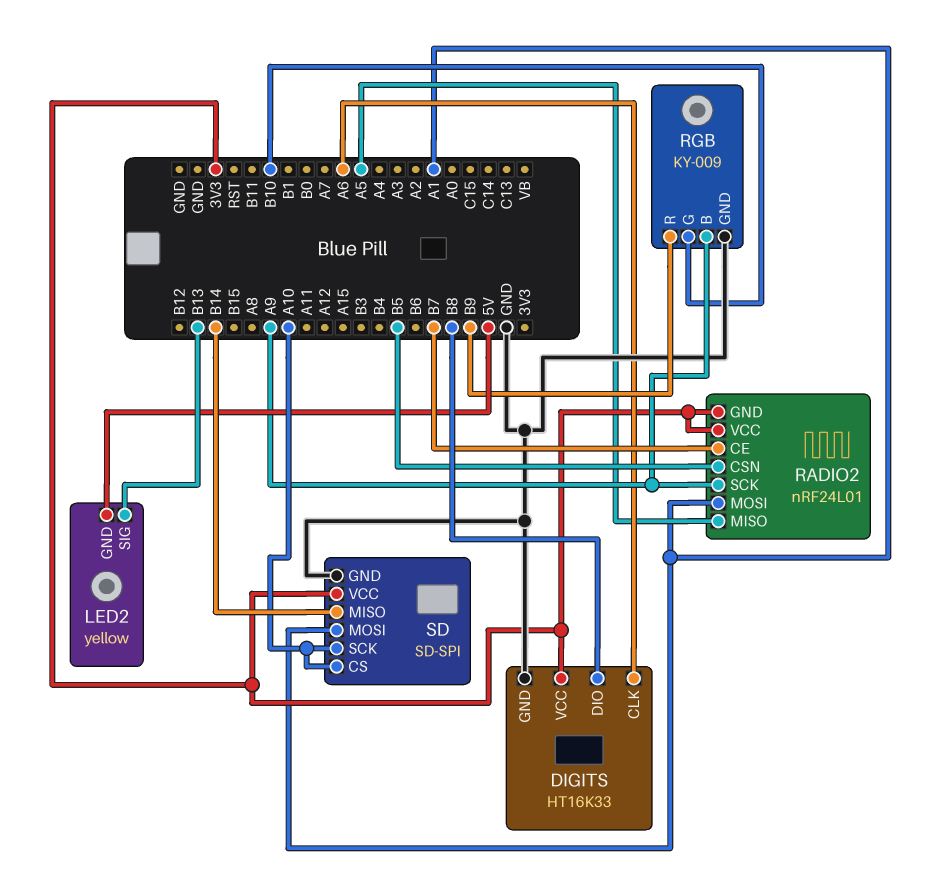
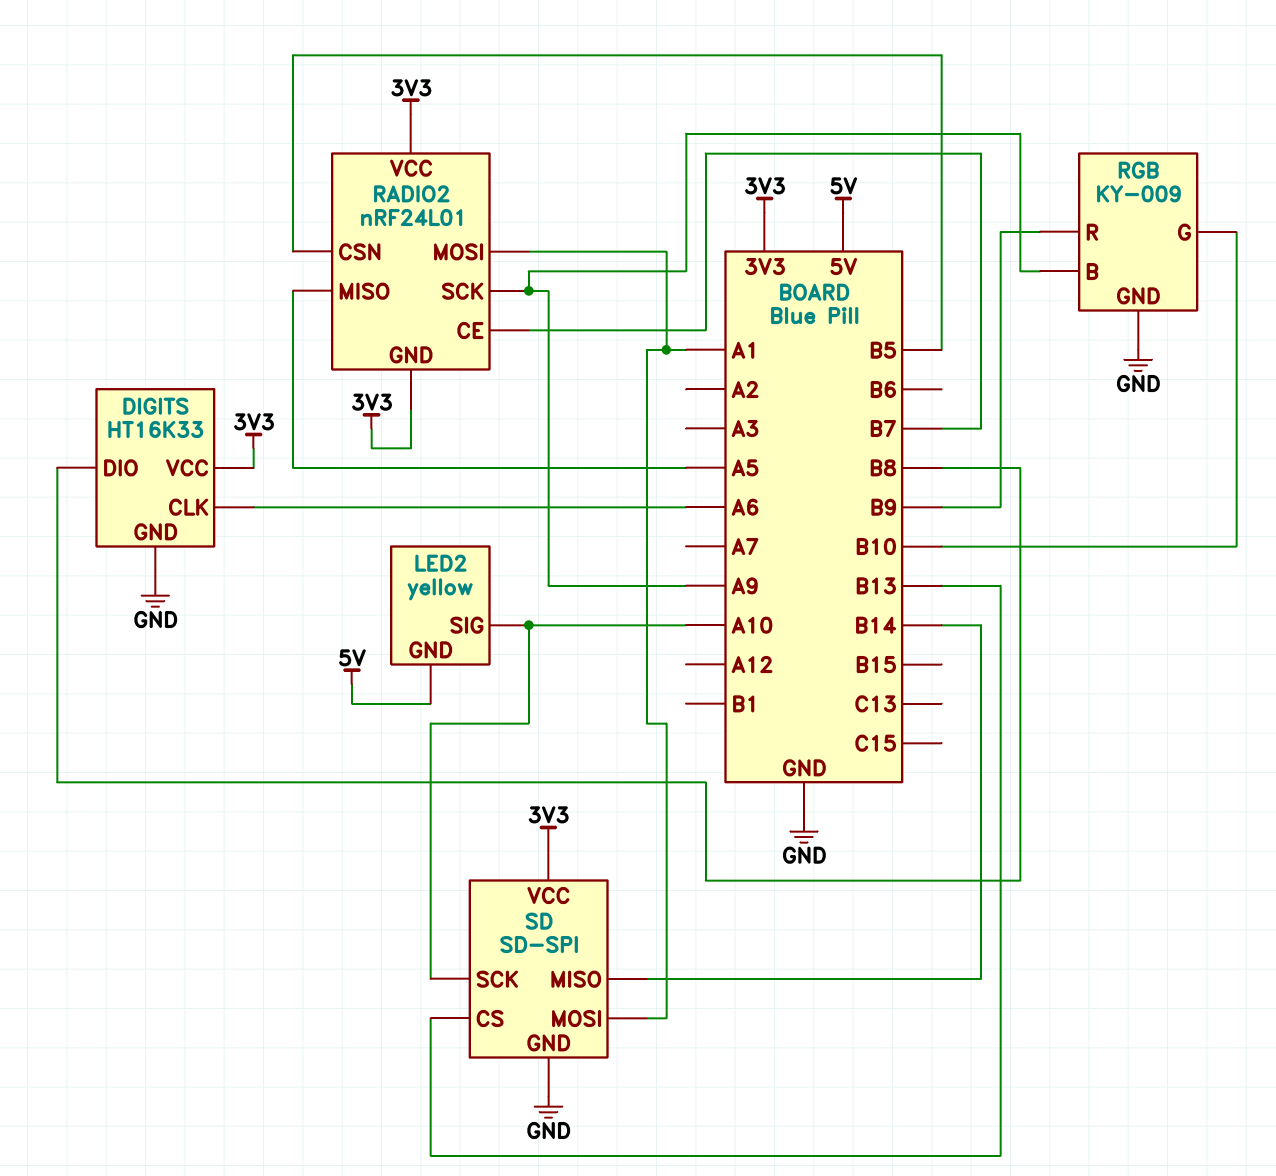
LED2 pin SIG: B13 -> A10
SD pin CS: A10 -> B13

